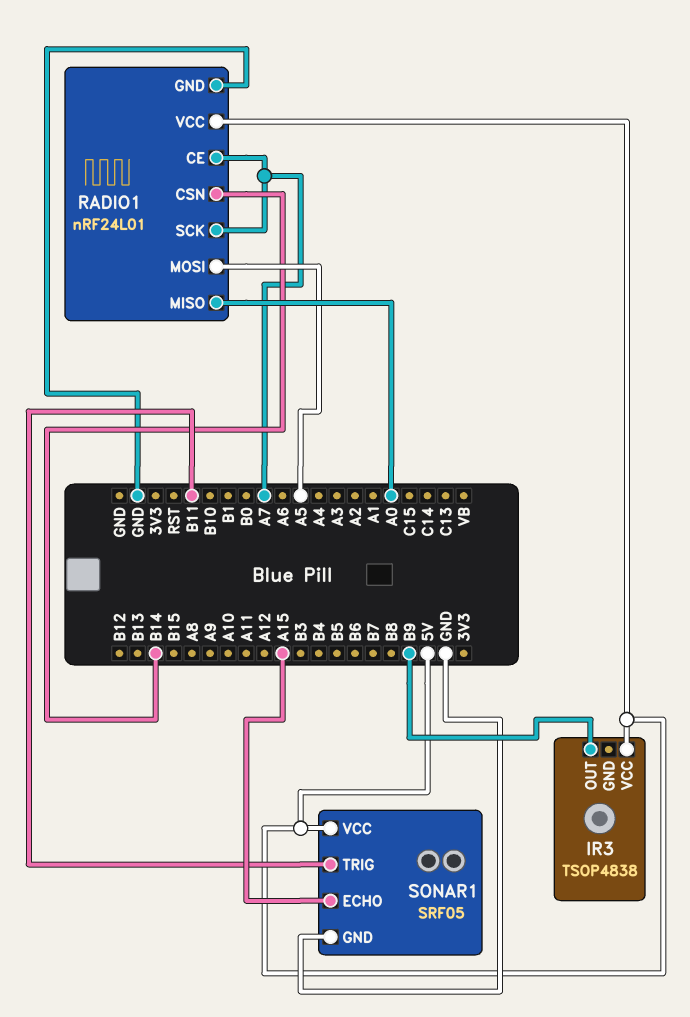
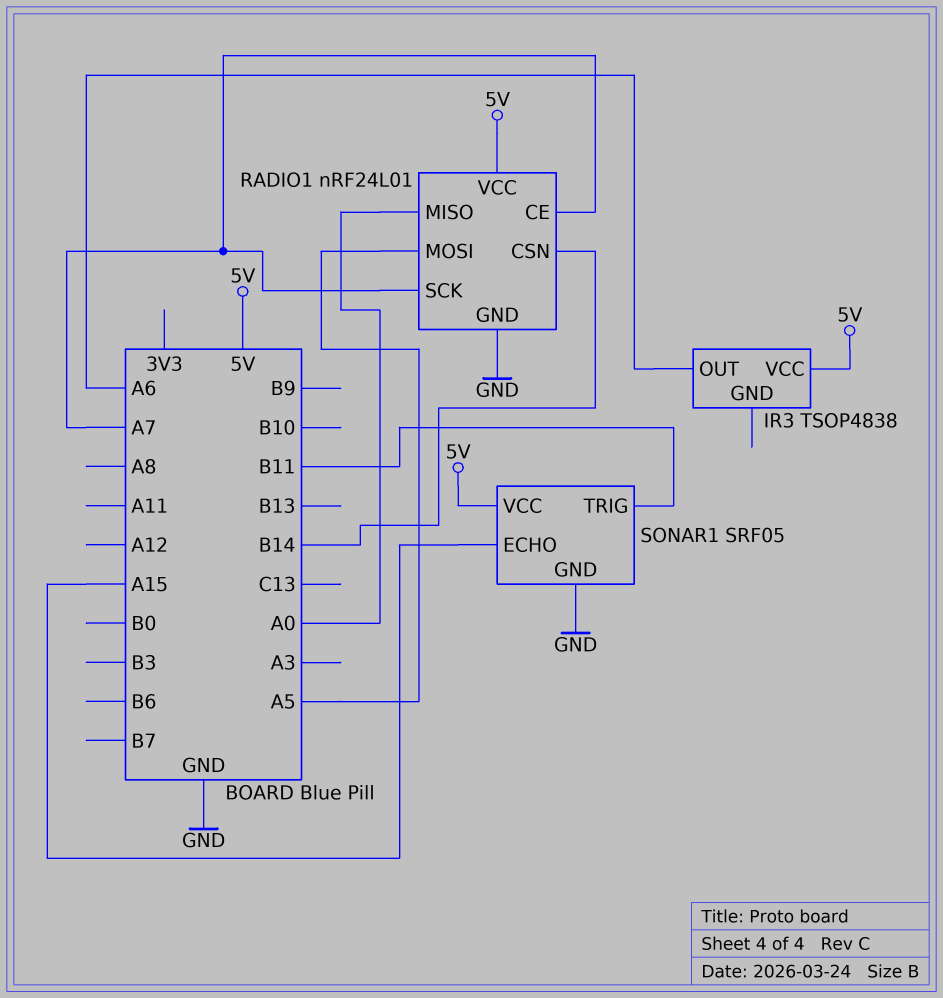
IR3 pin OUT: B9 -> A6

